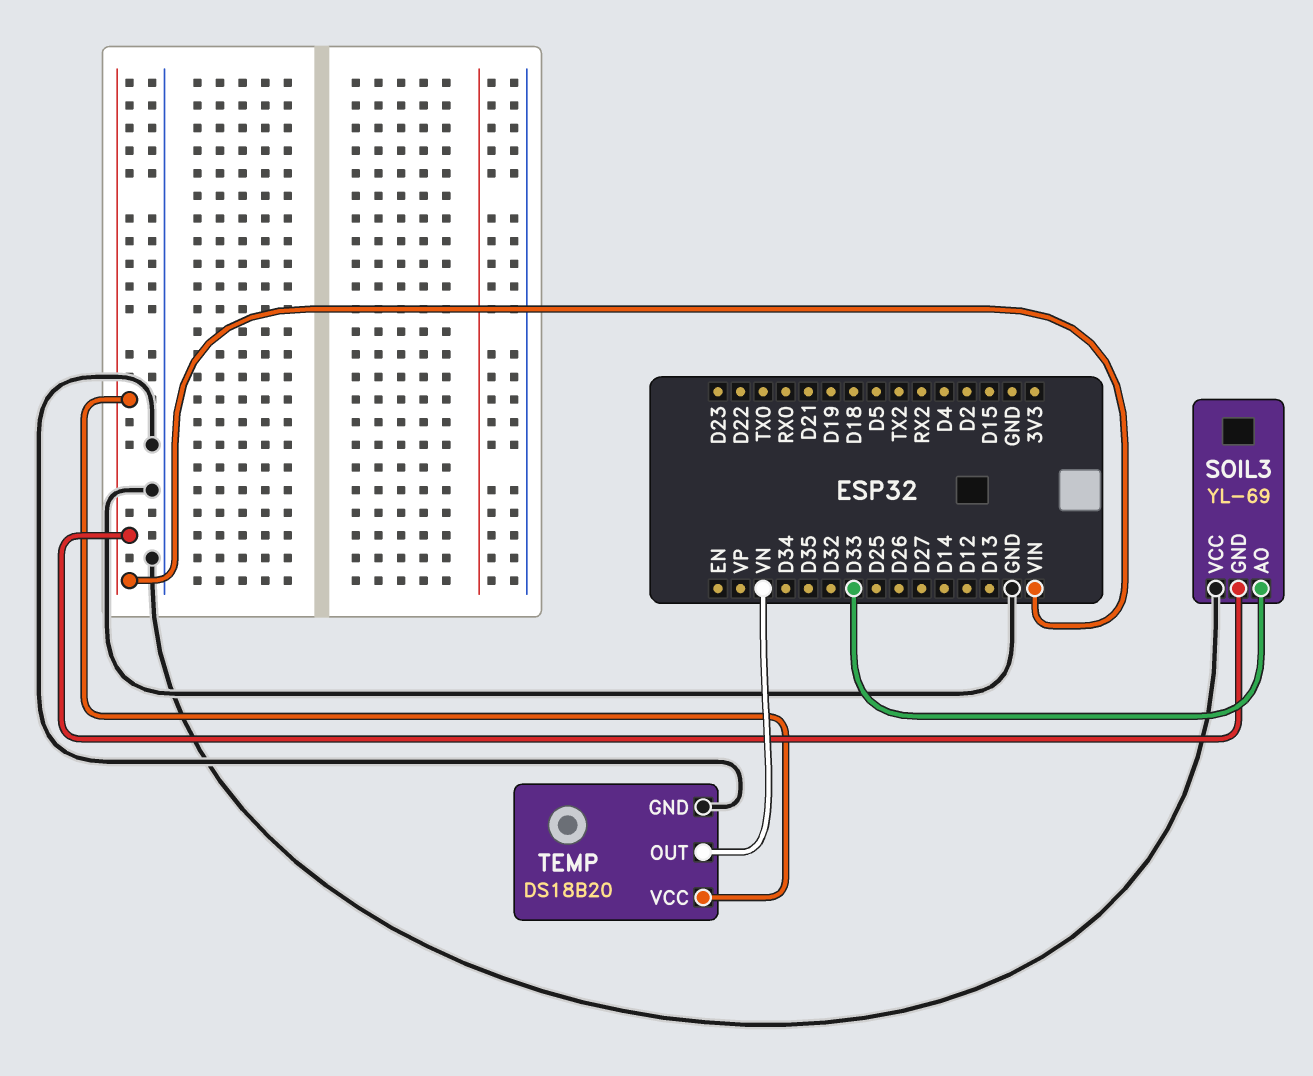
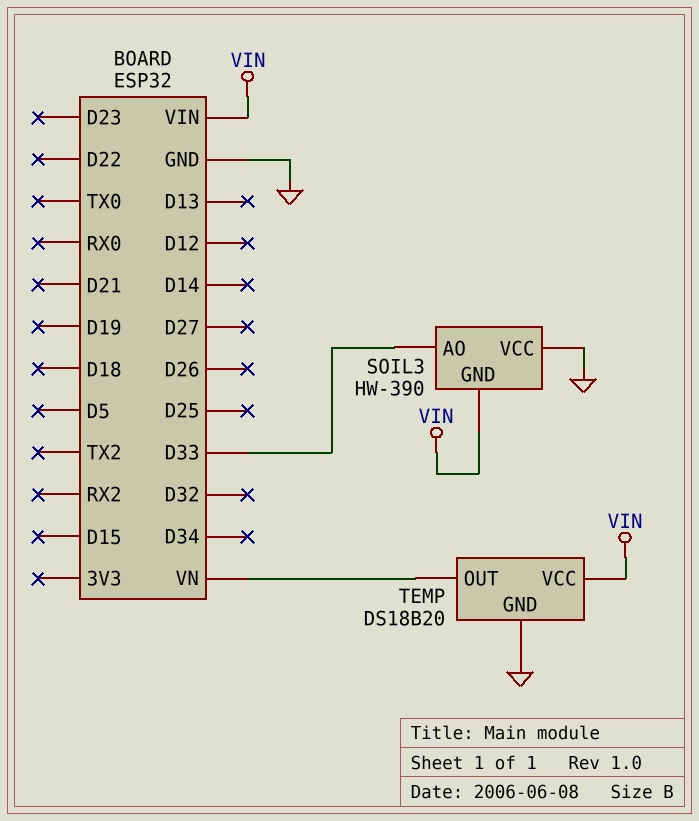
SOIL3: YL-69 -> HW-390

